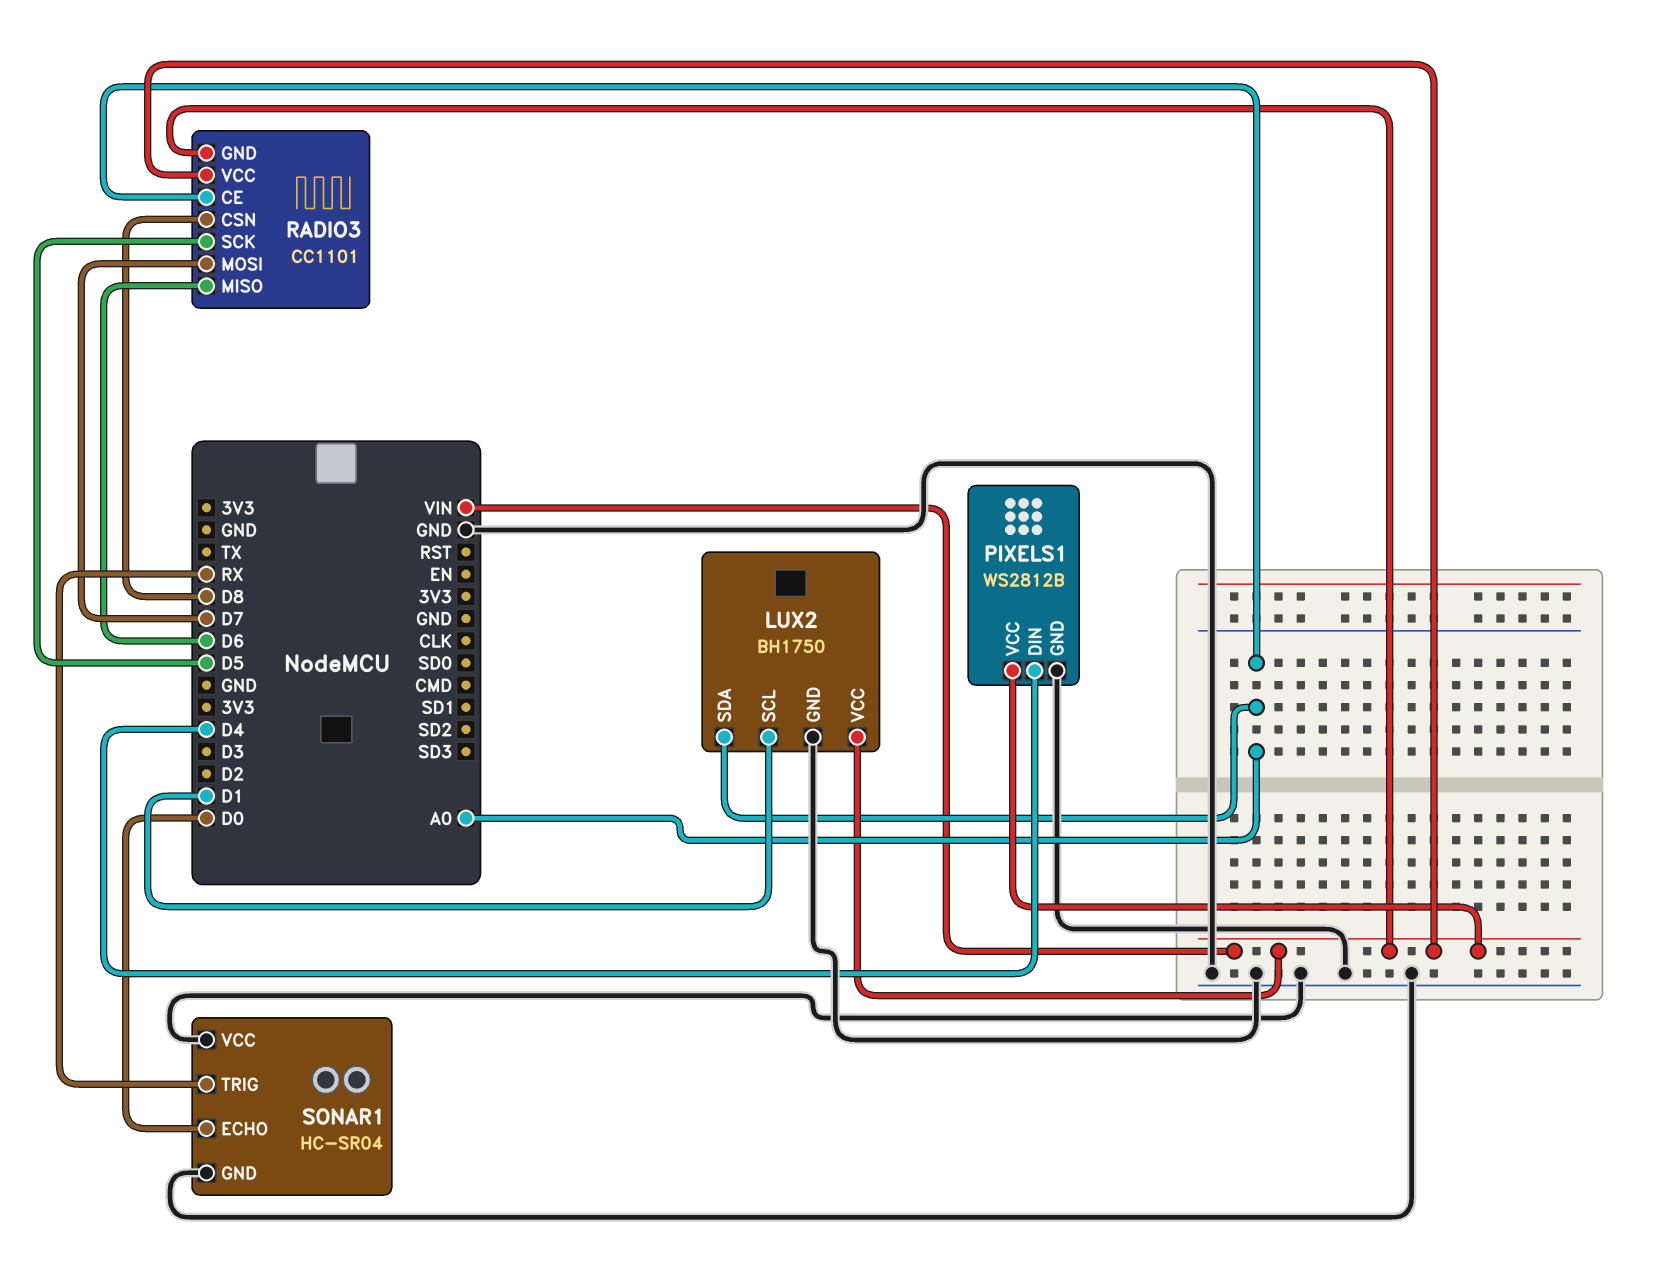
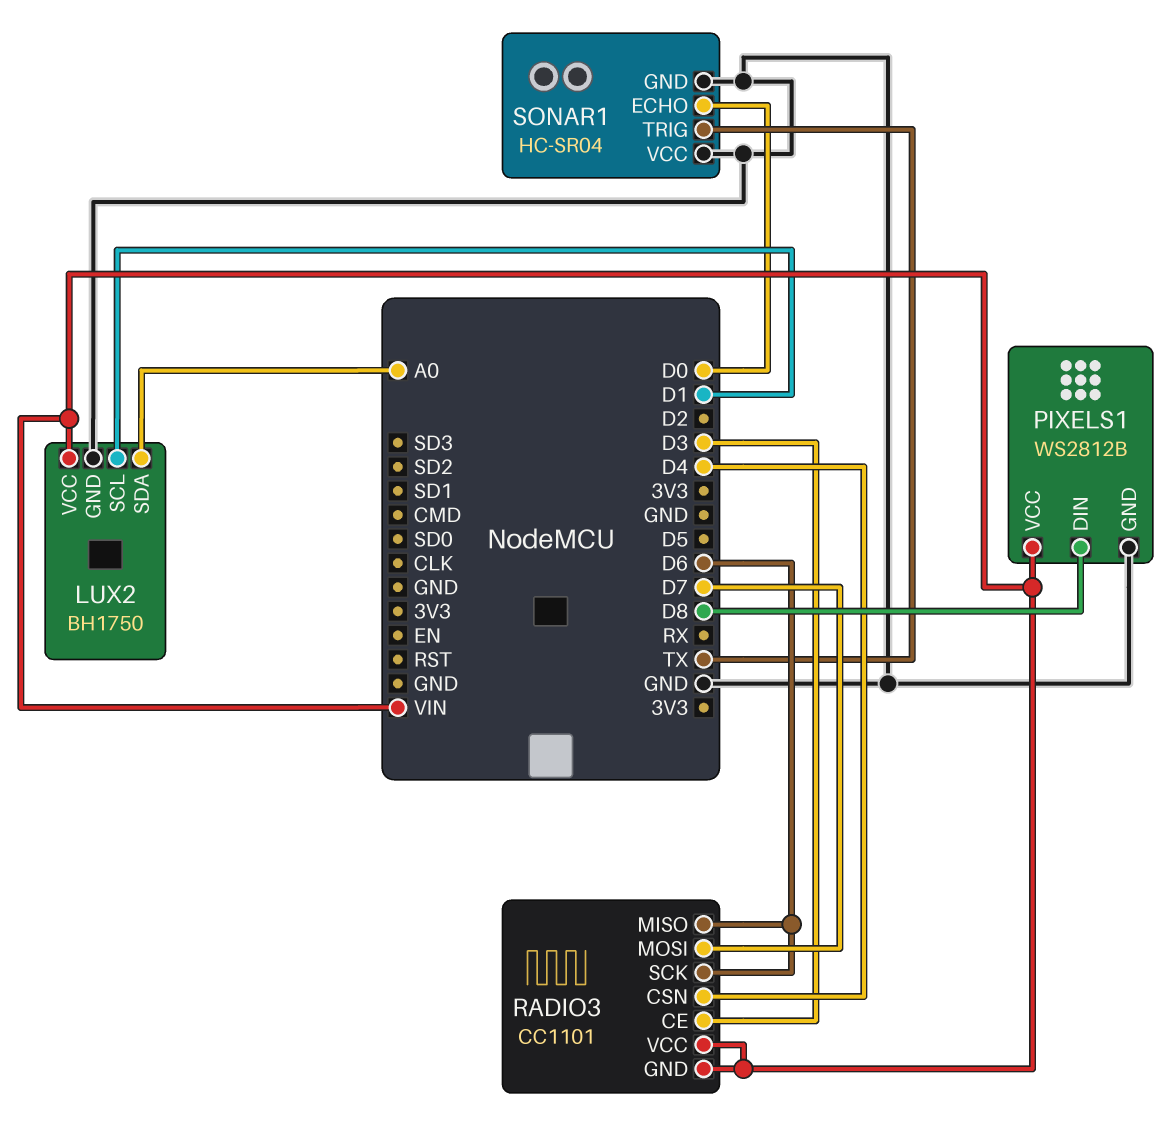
PIXELS1 pin DIN: D4 -> D8
RADIO3 pin CE: A0 -> D3
RADIO3 pin CSN: D8 -> D4
RADIO3 pin SCK: D5 -> D6
SONAR1 pin TRIG: RX -> TX

